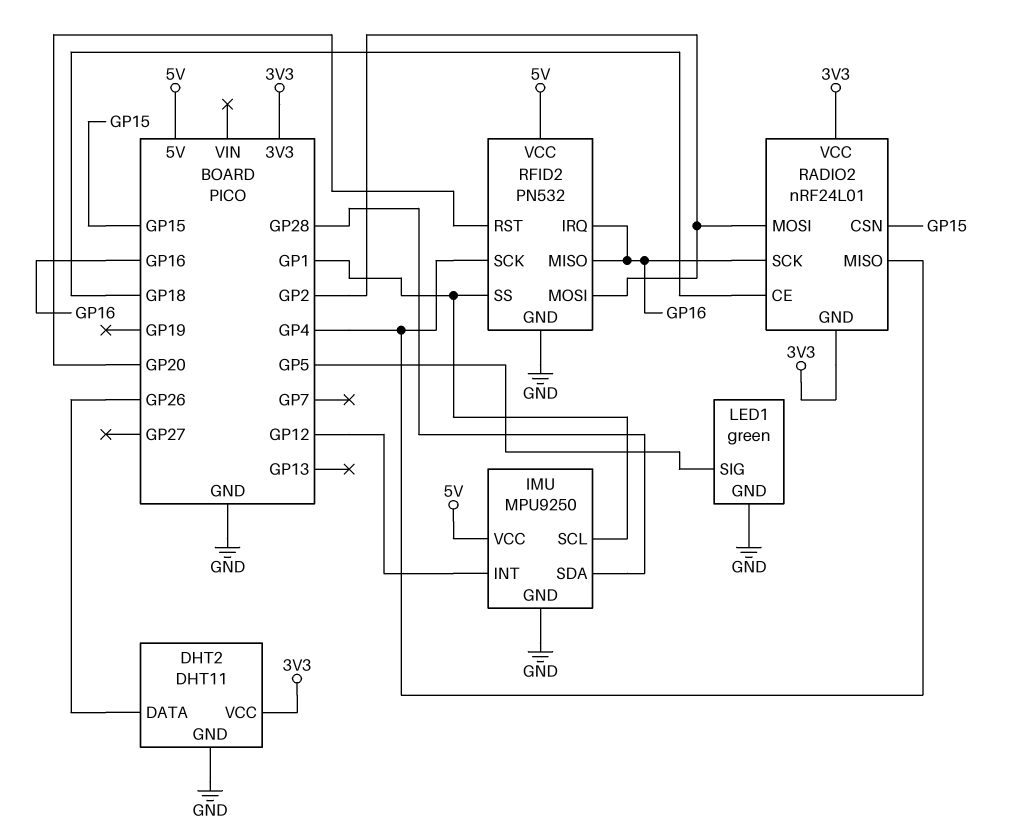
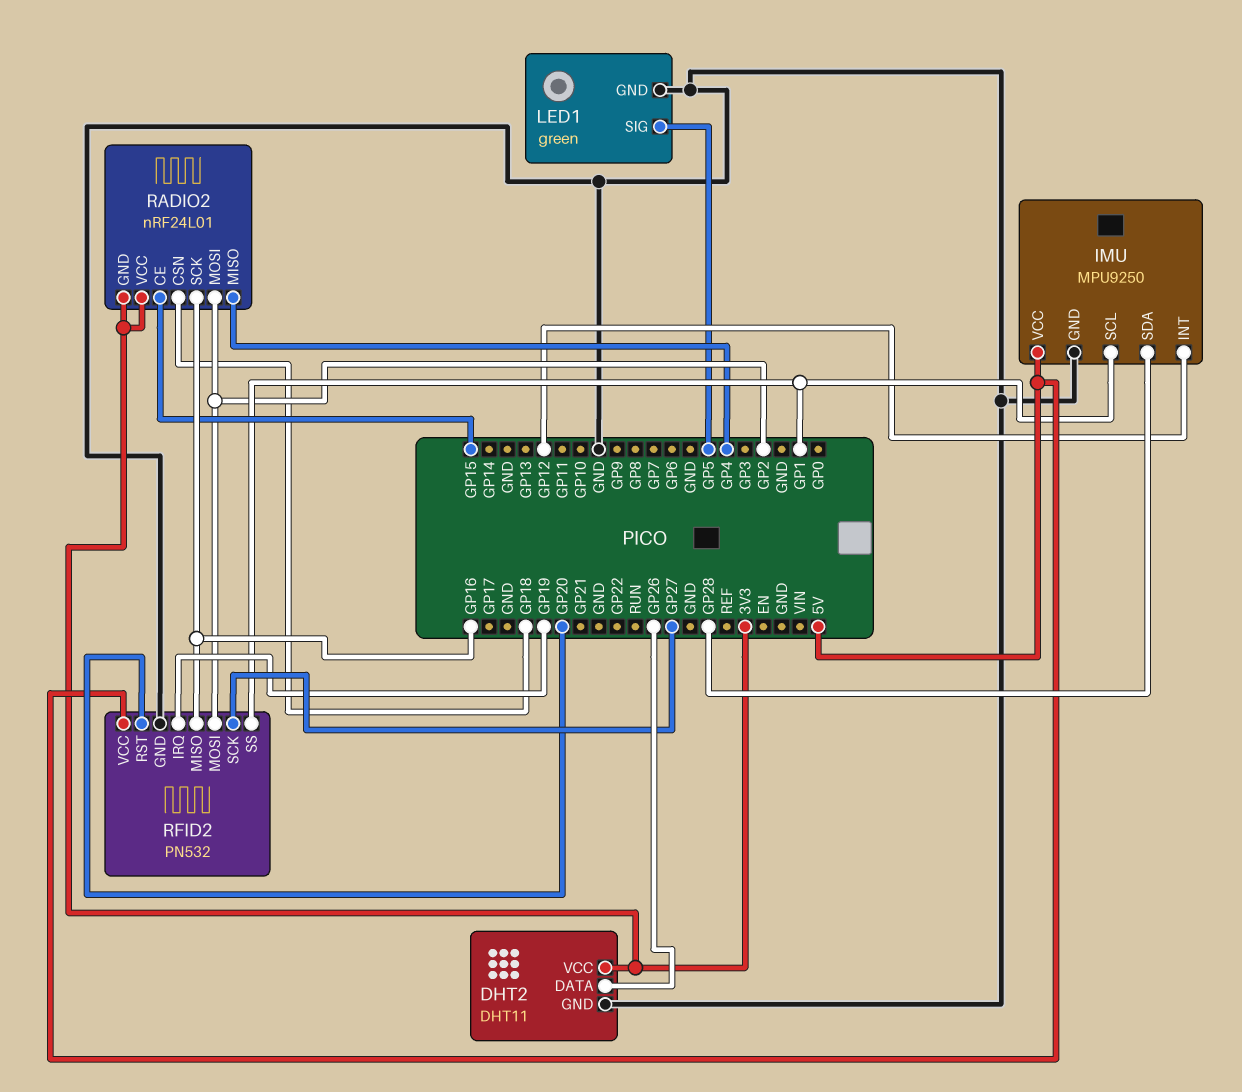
RADIO2 pin CE: GP18 -> GP15
RADIO2 pin CSN: GP15 -> GP18
RFID2 pin IRQ: GP16 -> GP19
RFID2 pin SCK: GP4 -> GP27

